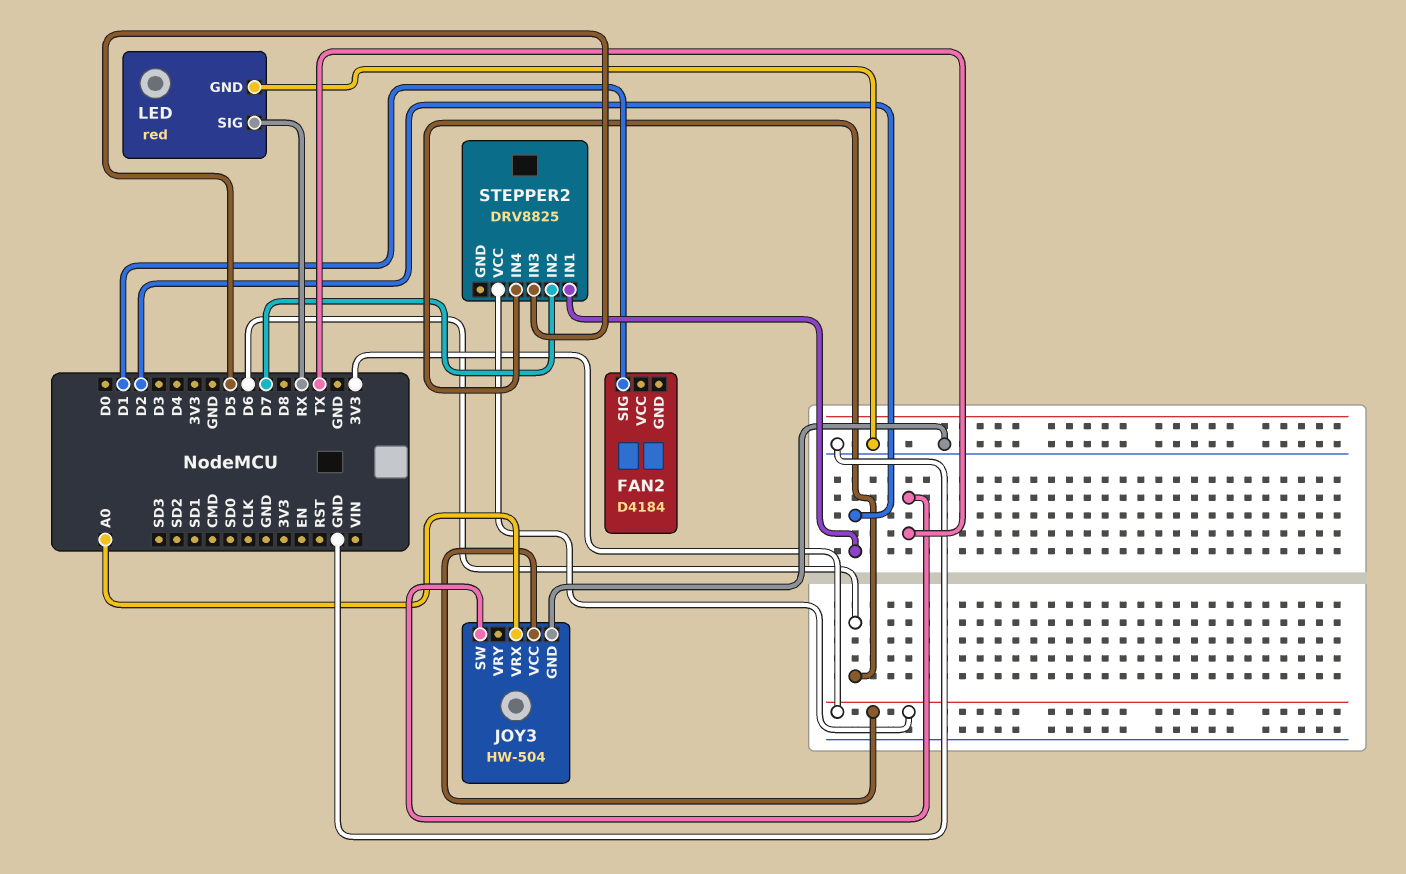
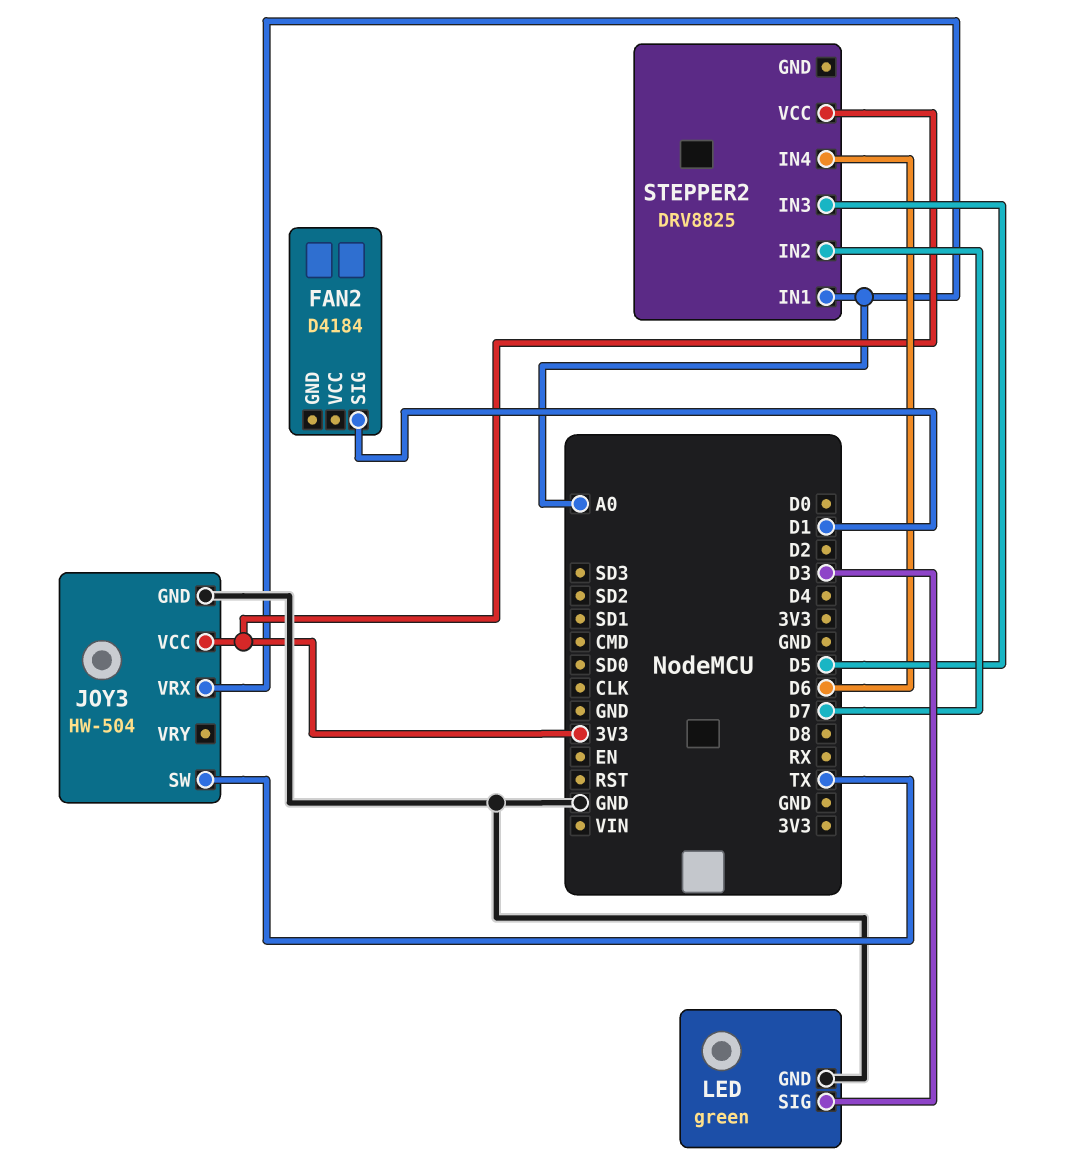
LED: red -> green
LED pin SIG: RX -> D3
STEPPER2 pin IN1: D2 -> A0

